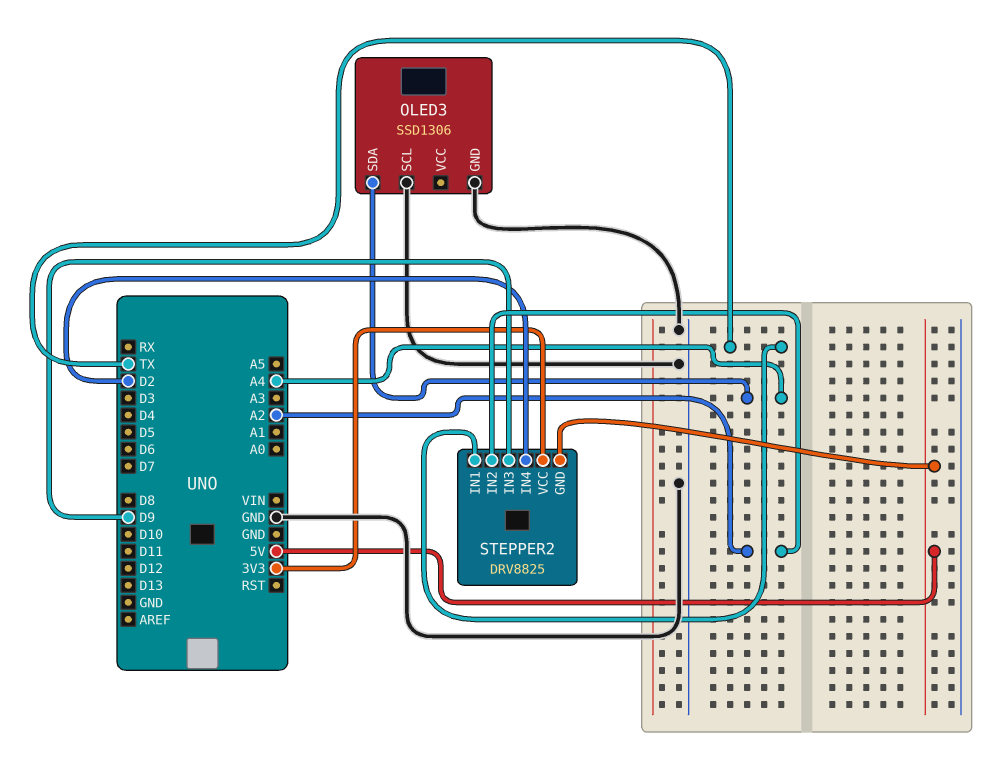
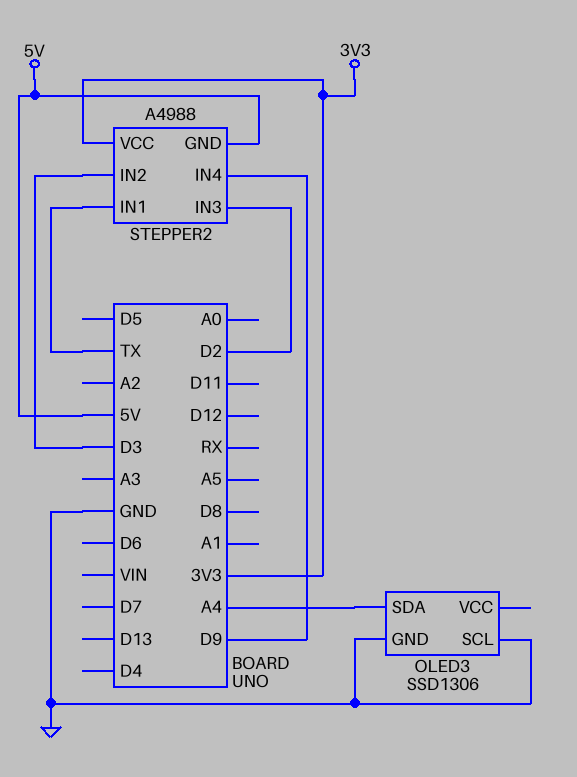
STEPPER2: DRV8825 -> A4988
STEPPER2 pin IN2: A2 -> D3
STEPPER2 pin IN3: D9 -> D2
STEPPER2 pin IN4: D2 -> D9

